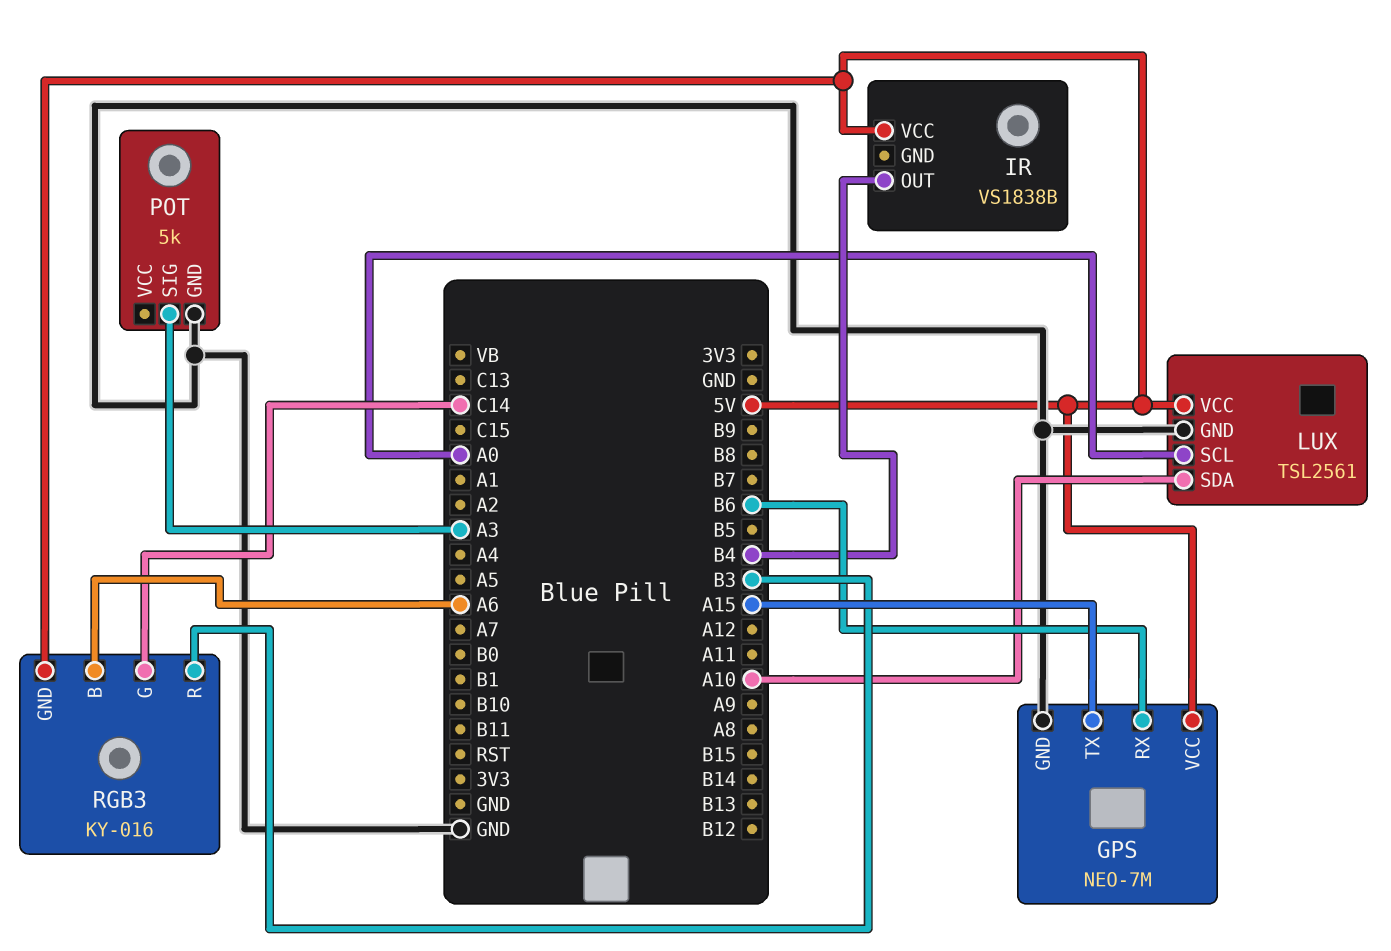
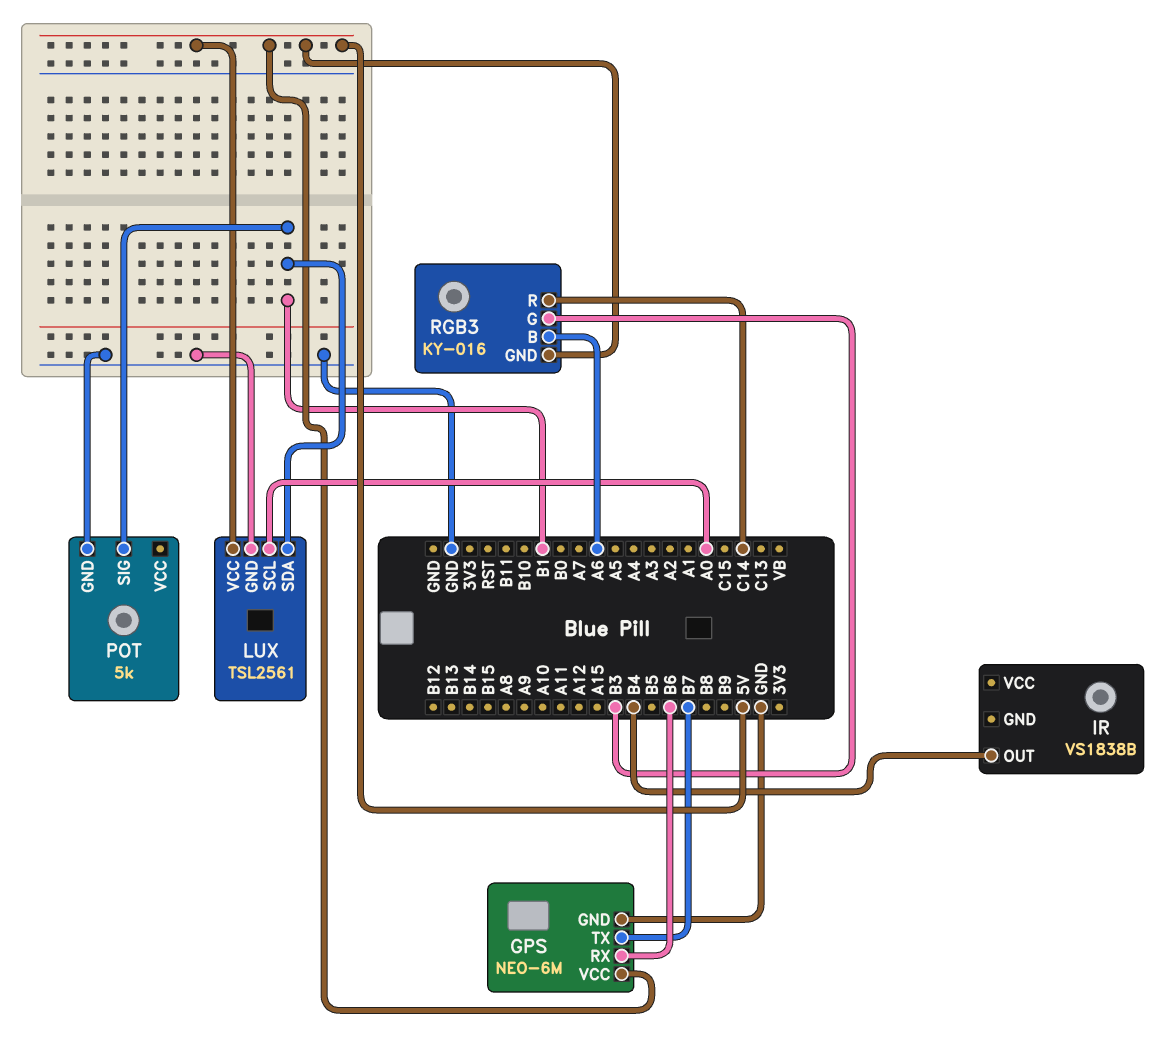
GPS: NEO-7M -> NEO-6M
GPS pin TX: A15 -> B7
IR pin VCC: 5V -> none
LUX pin SDA: A10 -> B1
POT pin SIG: A3 -> B1
RGB3 pin G: C14 -> B3
RGB3 pin R: B3 -> C14

